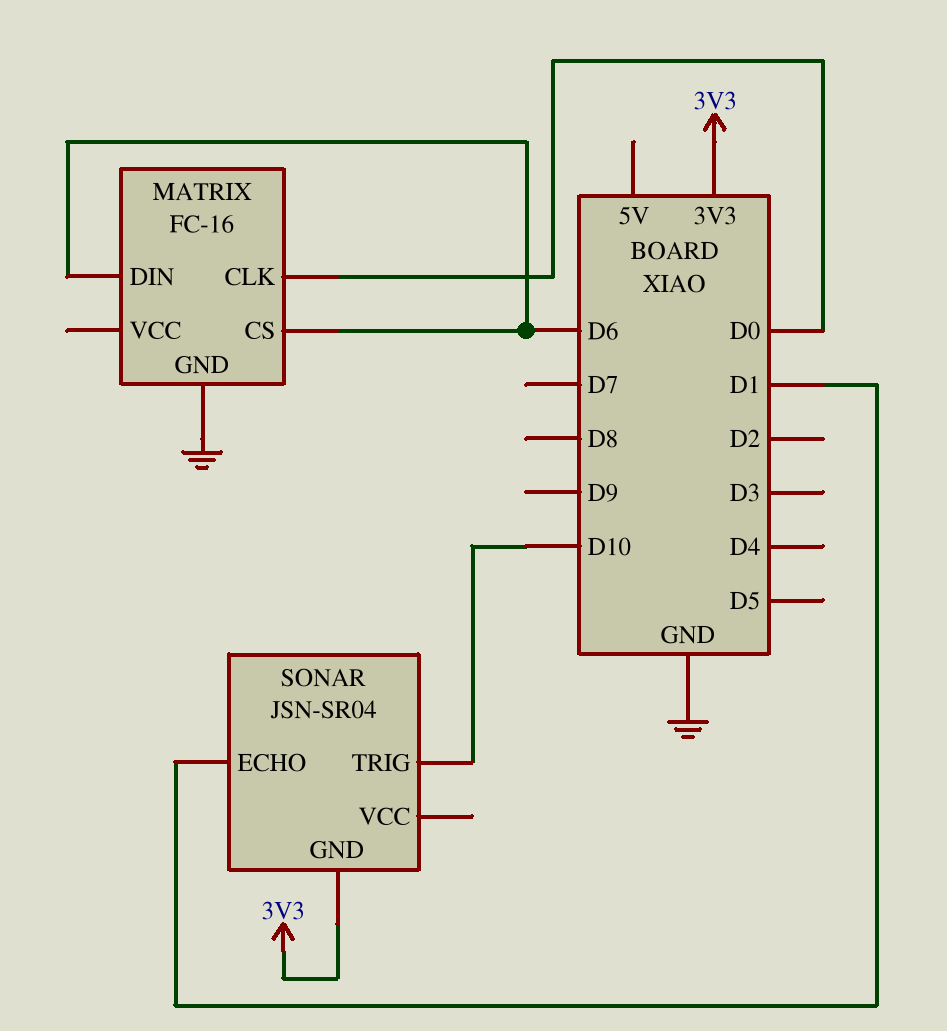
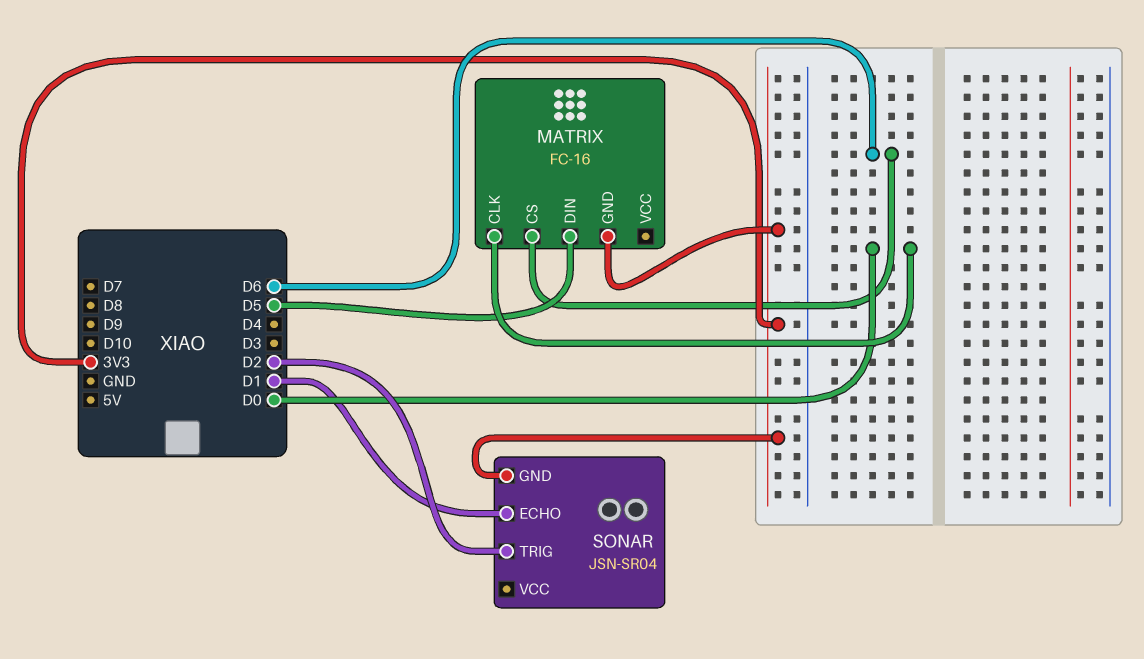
MATRIX pin DIN: D6 -> D5
MATRIX pin GND: GND -> 3V3
SONAR pin TRIG: D10 -> D2

